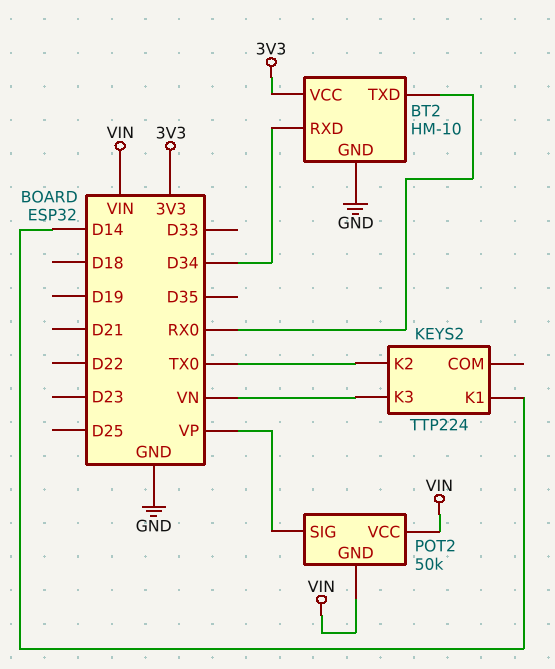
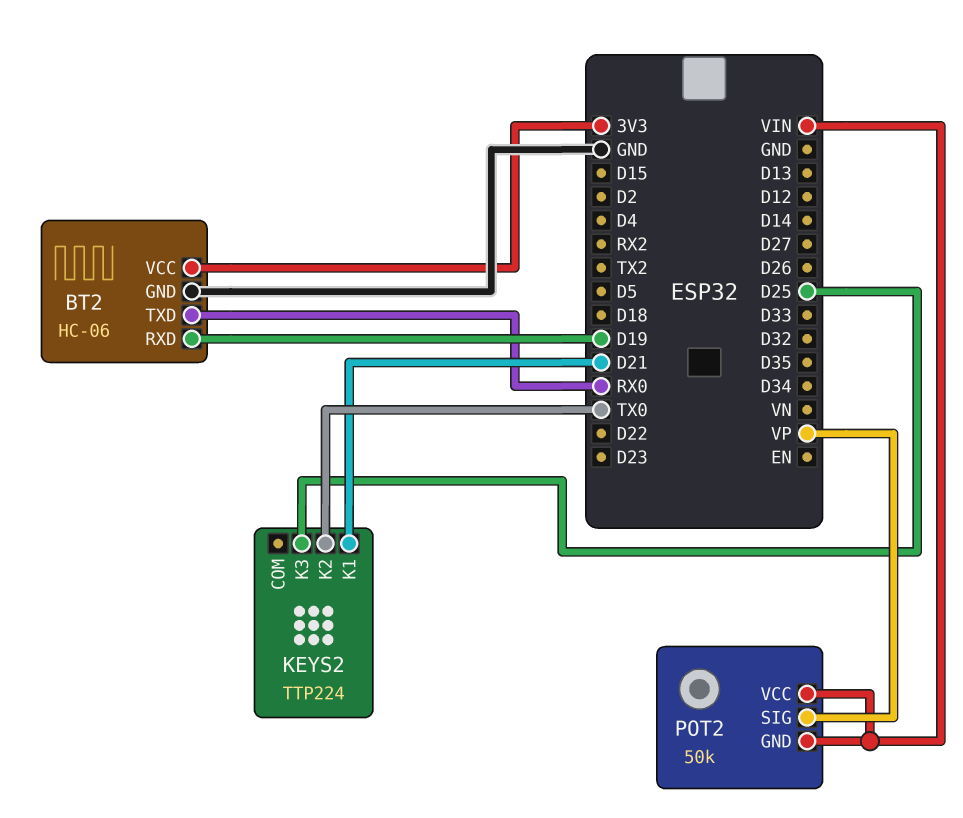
BT2: HM-10 -> HC-06
BT2 pin RXD: D34 -> D19
KEYS2 pin K1: D14 -> D21
KEYS2 pin K3: VN -> D25

